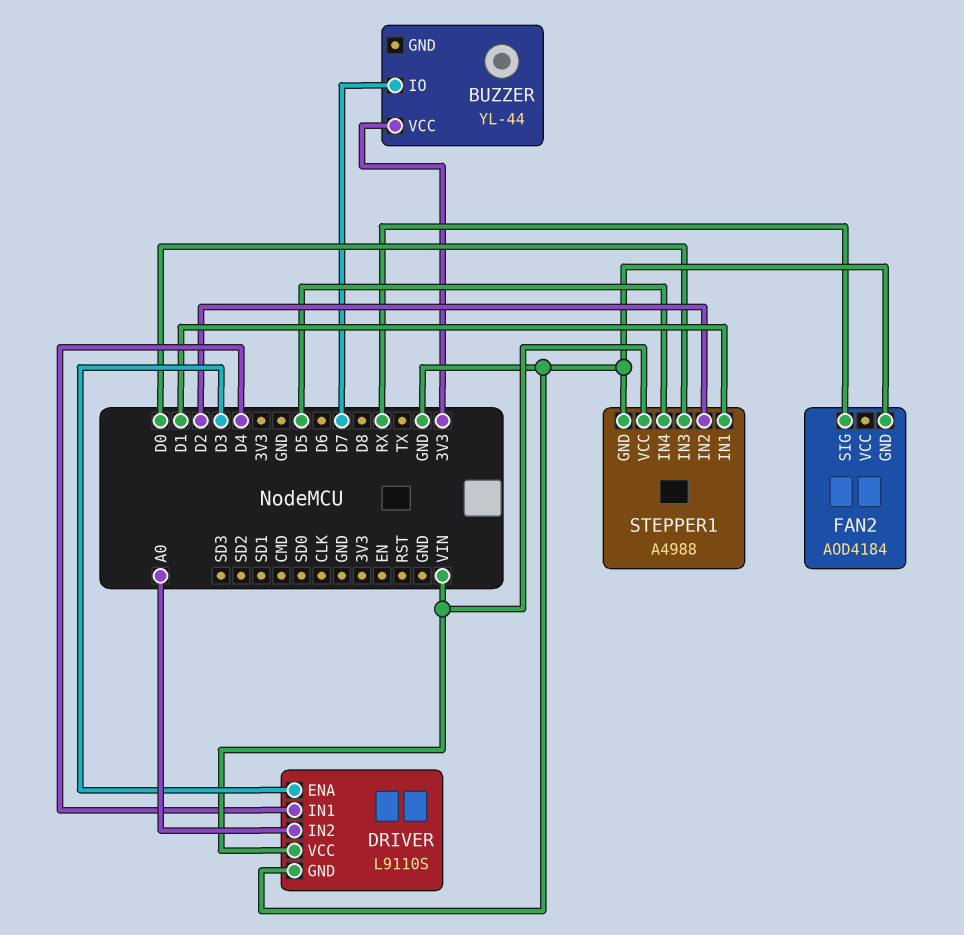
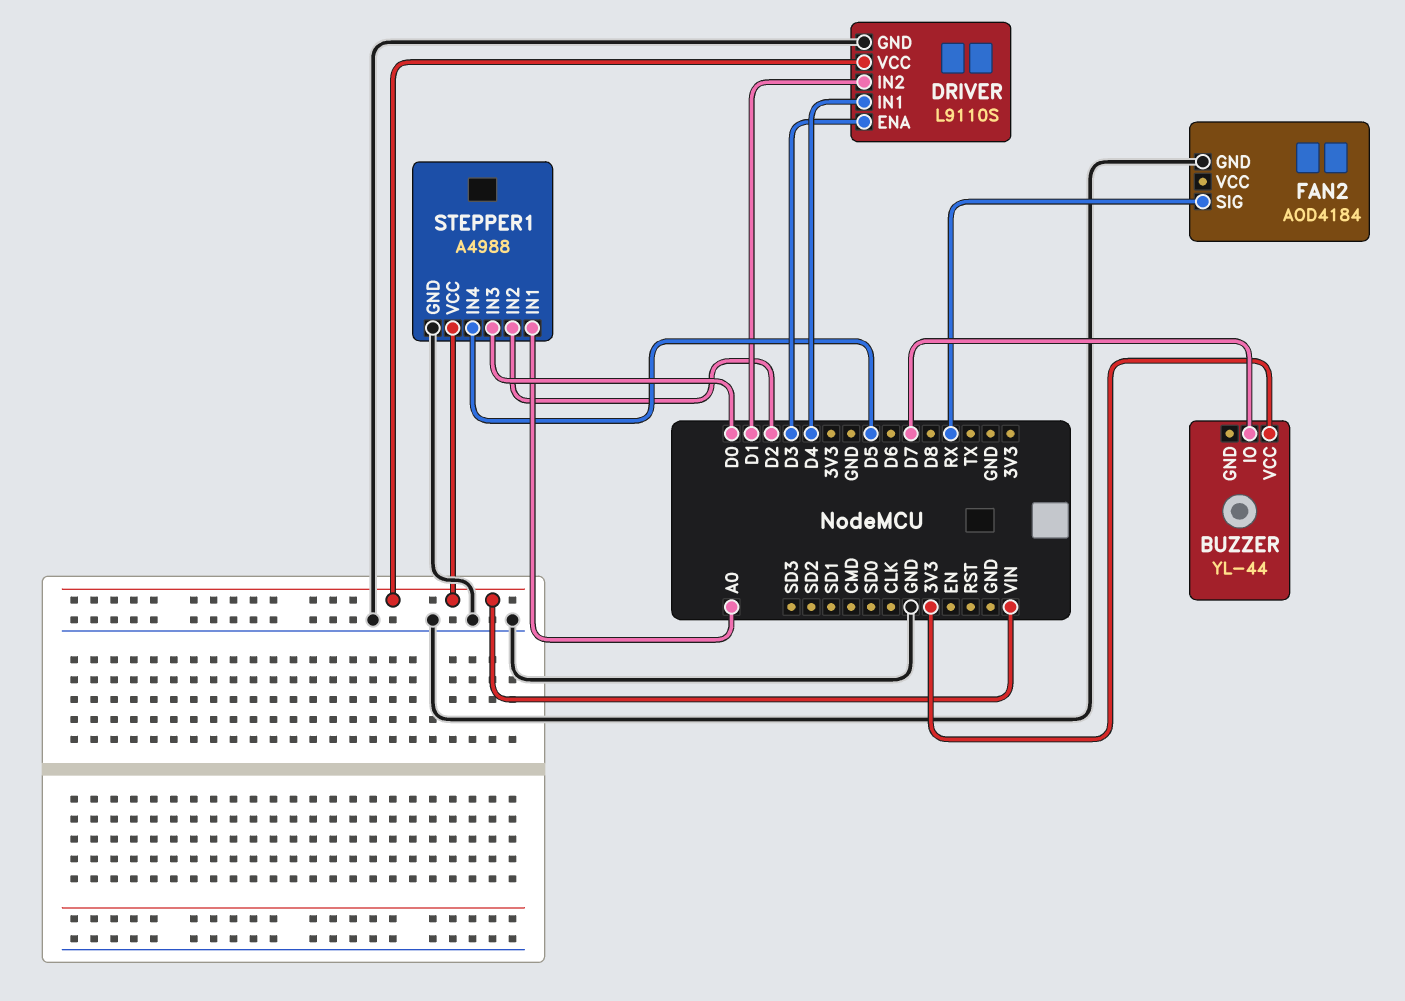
DRIVER pin IN2: A0 -> D1
STEPPER1 pin IN1: D1 -> A0

